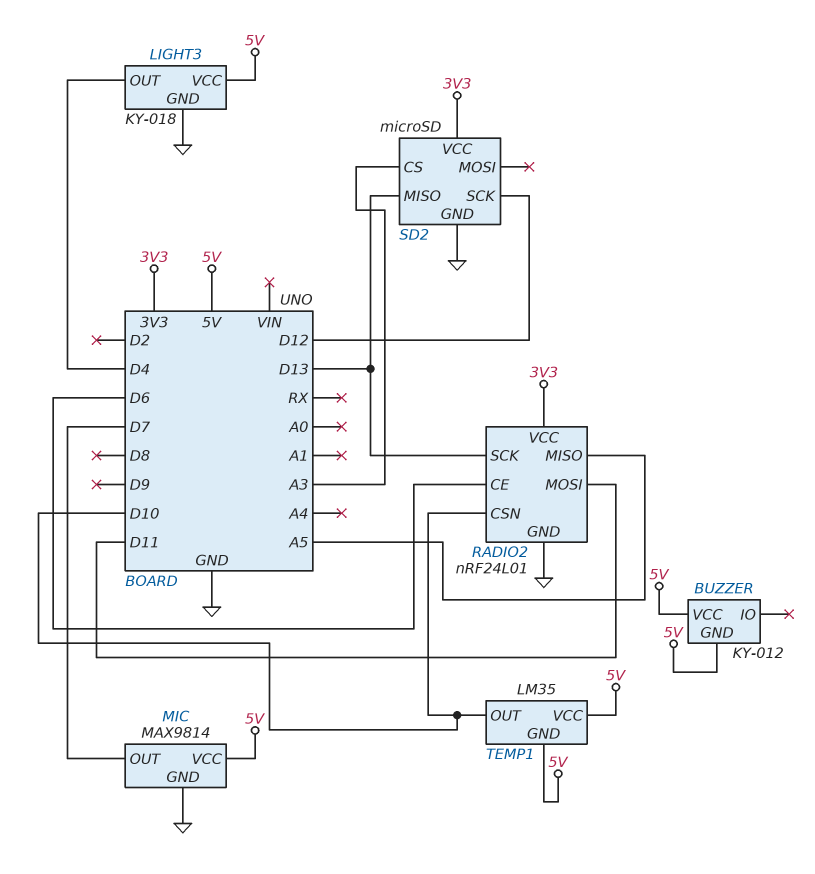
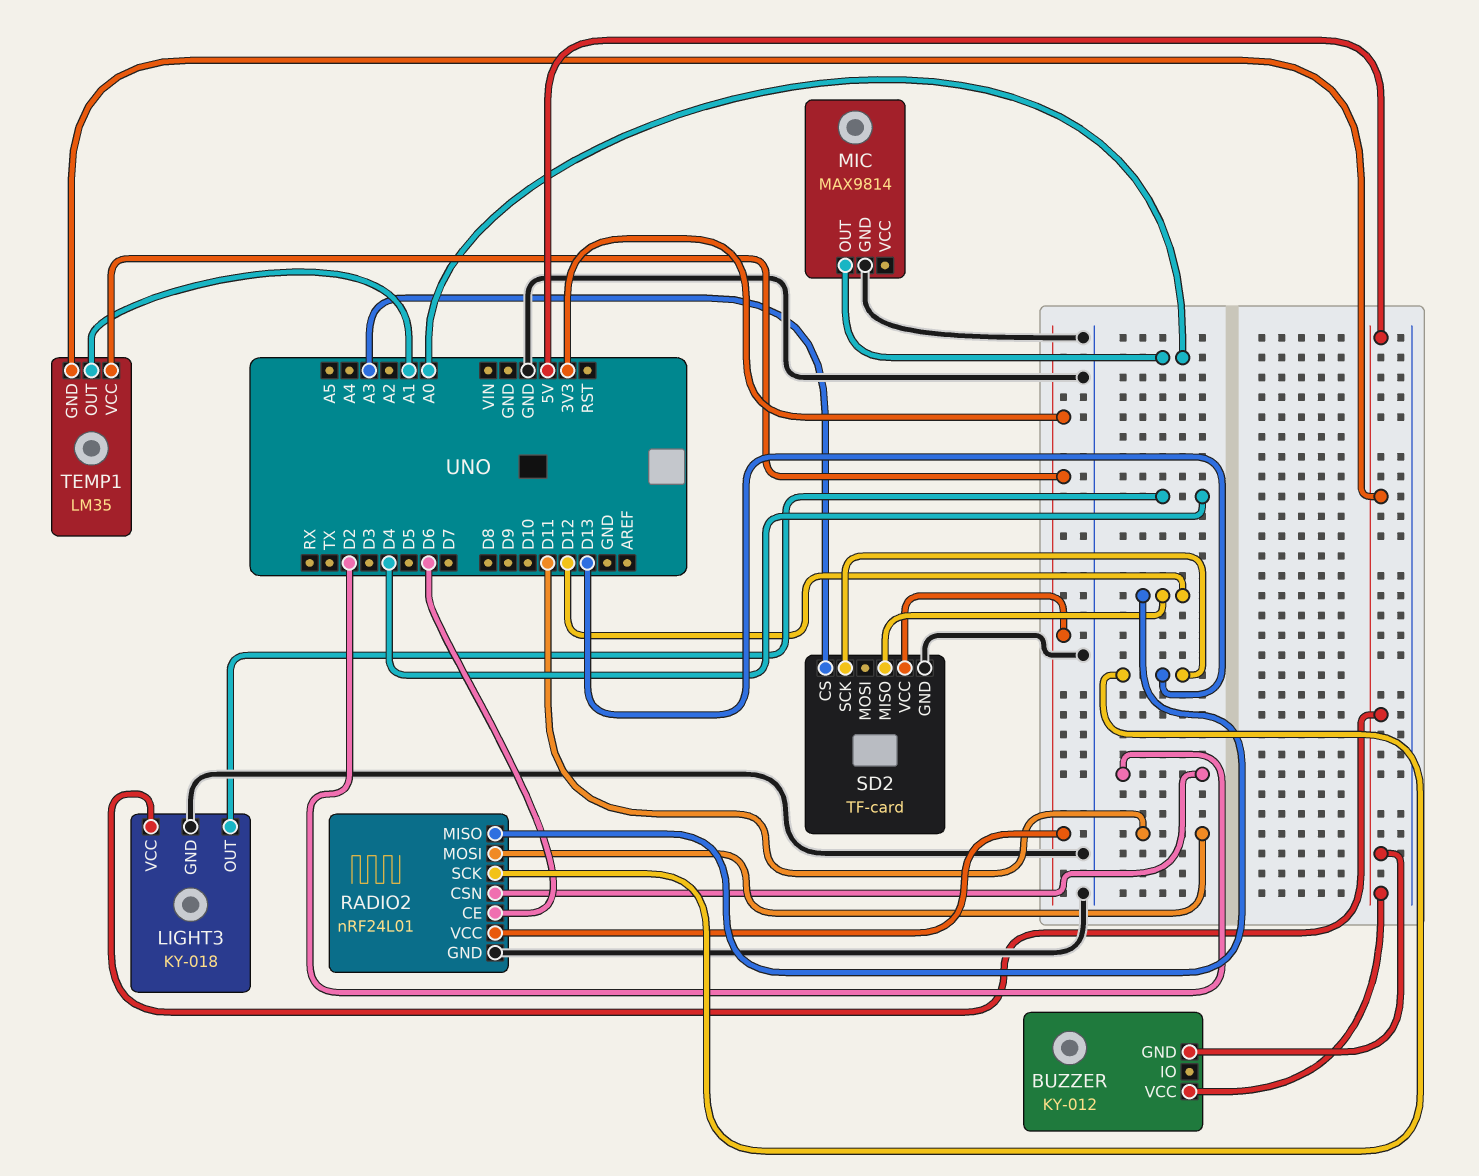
MIC pin OUT: D7 -> A0
MIC pin VCC: 5V -> none
RADIO2 pin CSN: D10 -> D2
RADIO2 pin MISO: A5 -> D12
SD2: microSD -> TF-card
SD2 pin MISO: D13 -> D12
SD2 pin SCK: D12 -> D13
TEMP1 pin OUT: D10 -> A1
TEMP1 pin VCC: 5V -> 3V3

